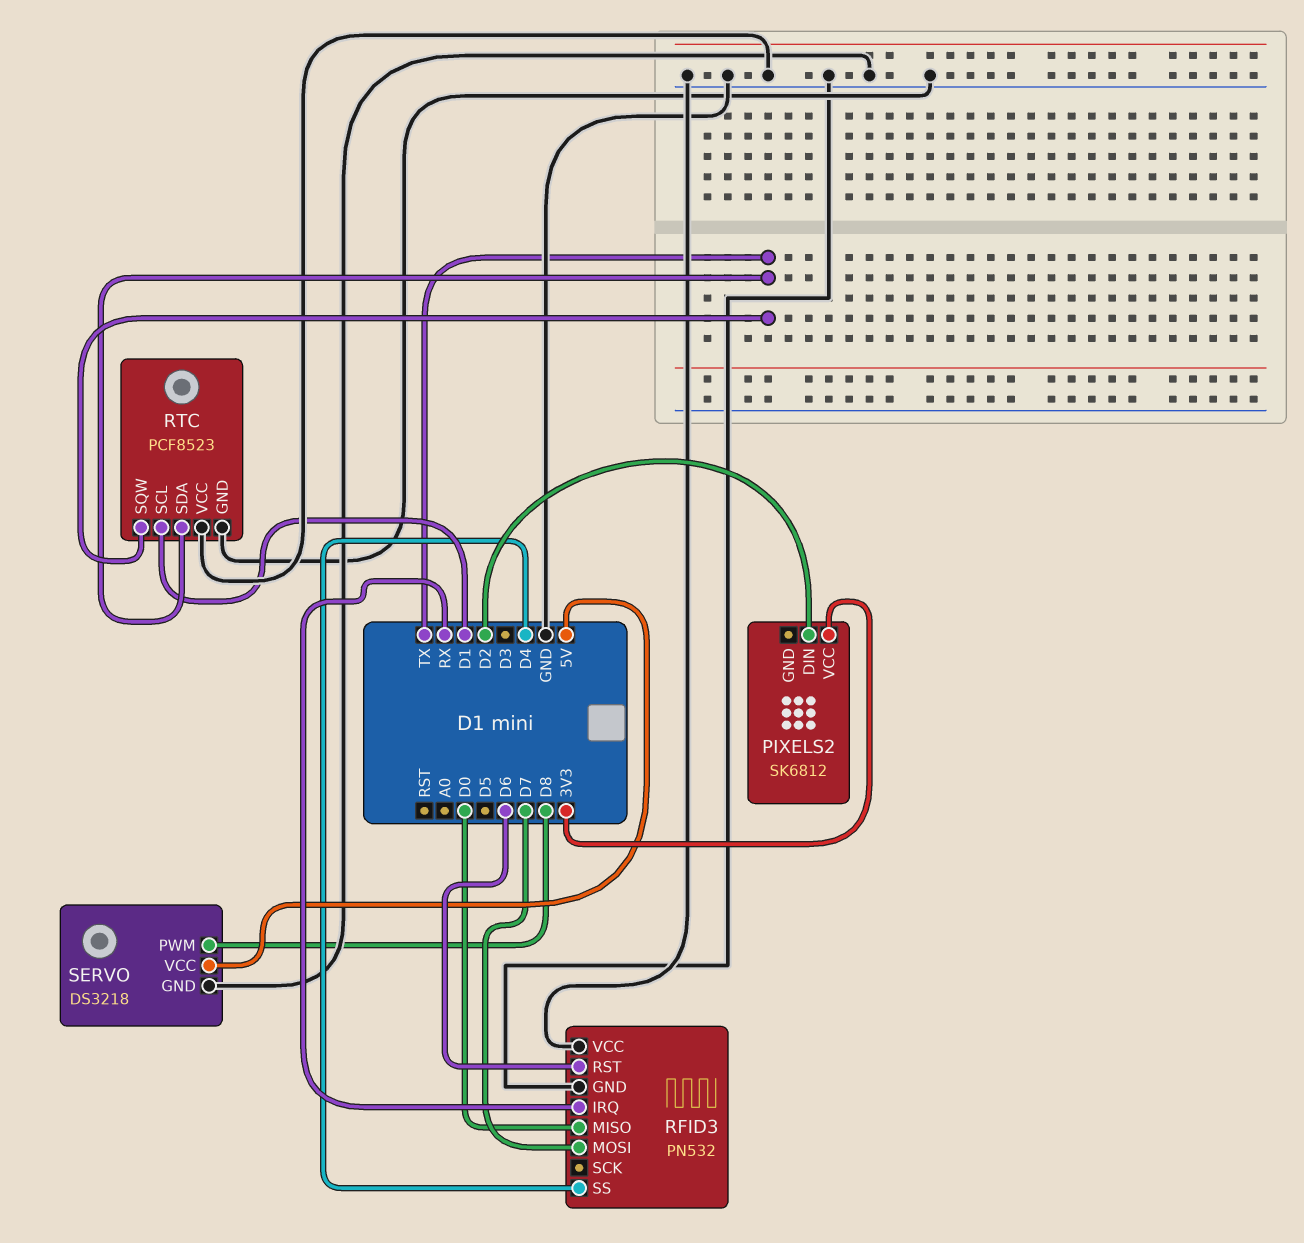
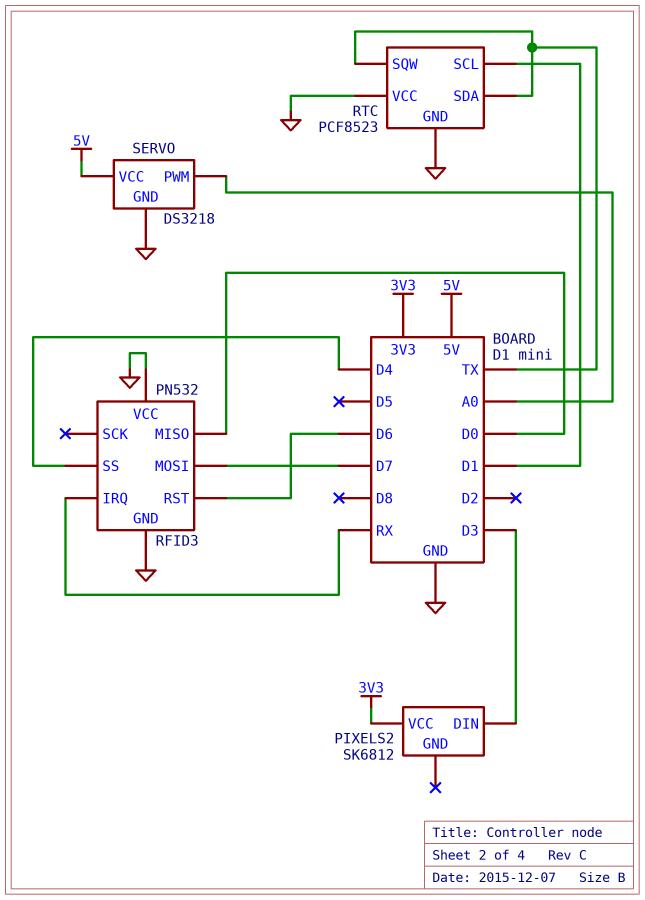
PIXELS2 pin DIN: D2 -> D3
SERVO pin PWM: D8 -> A0

